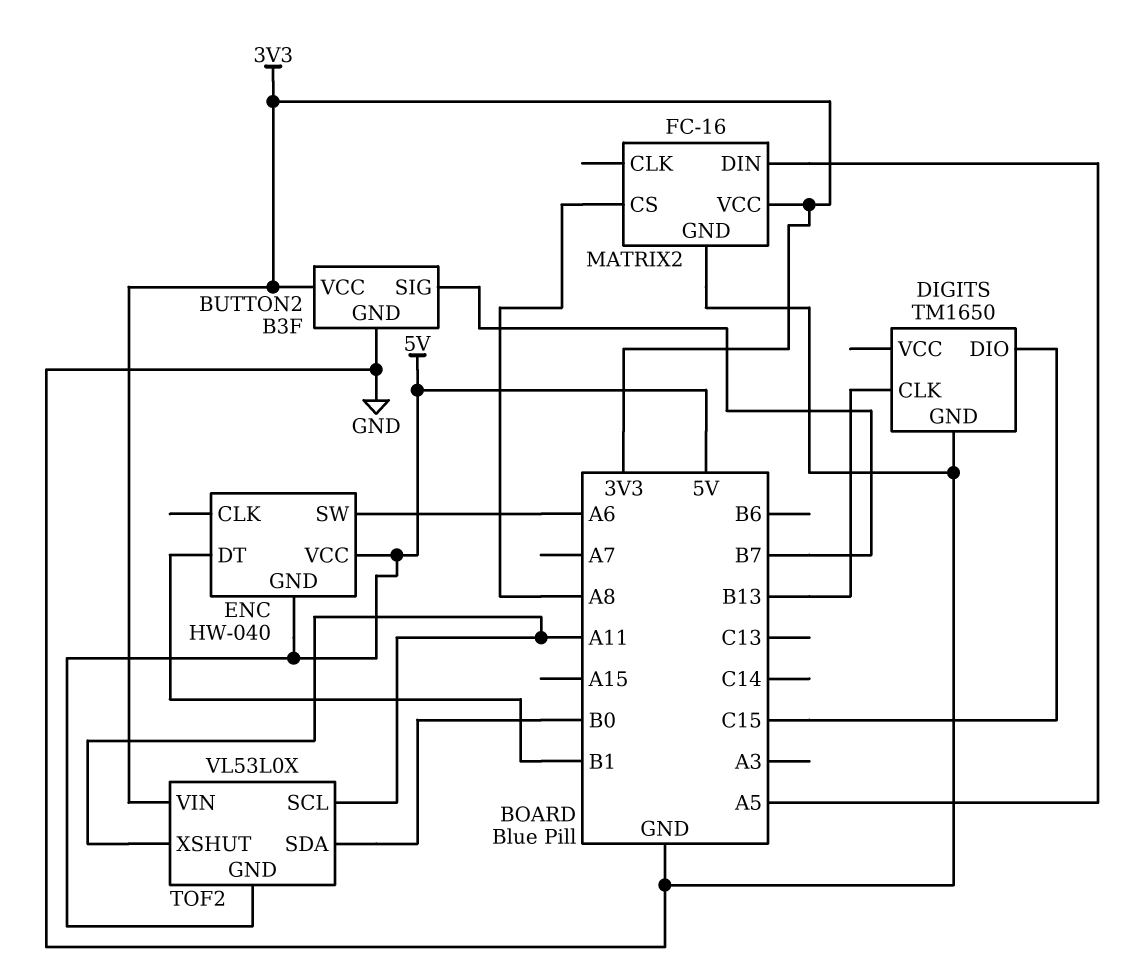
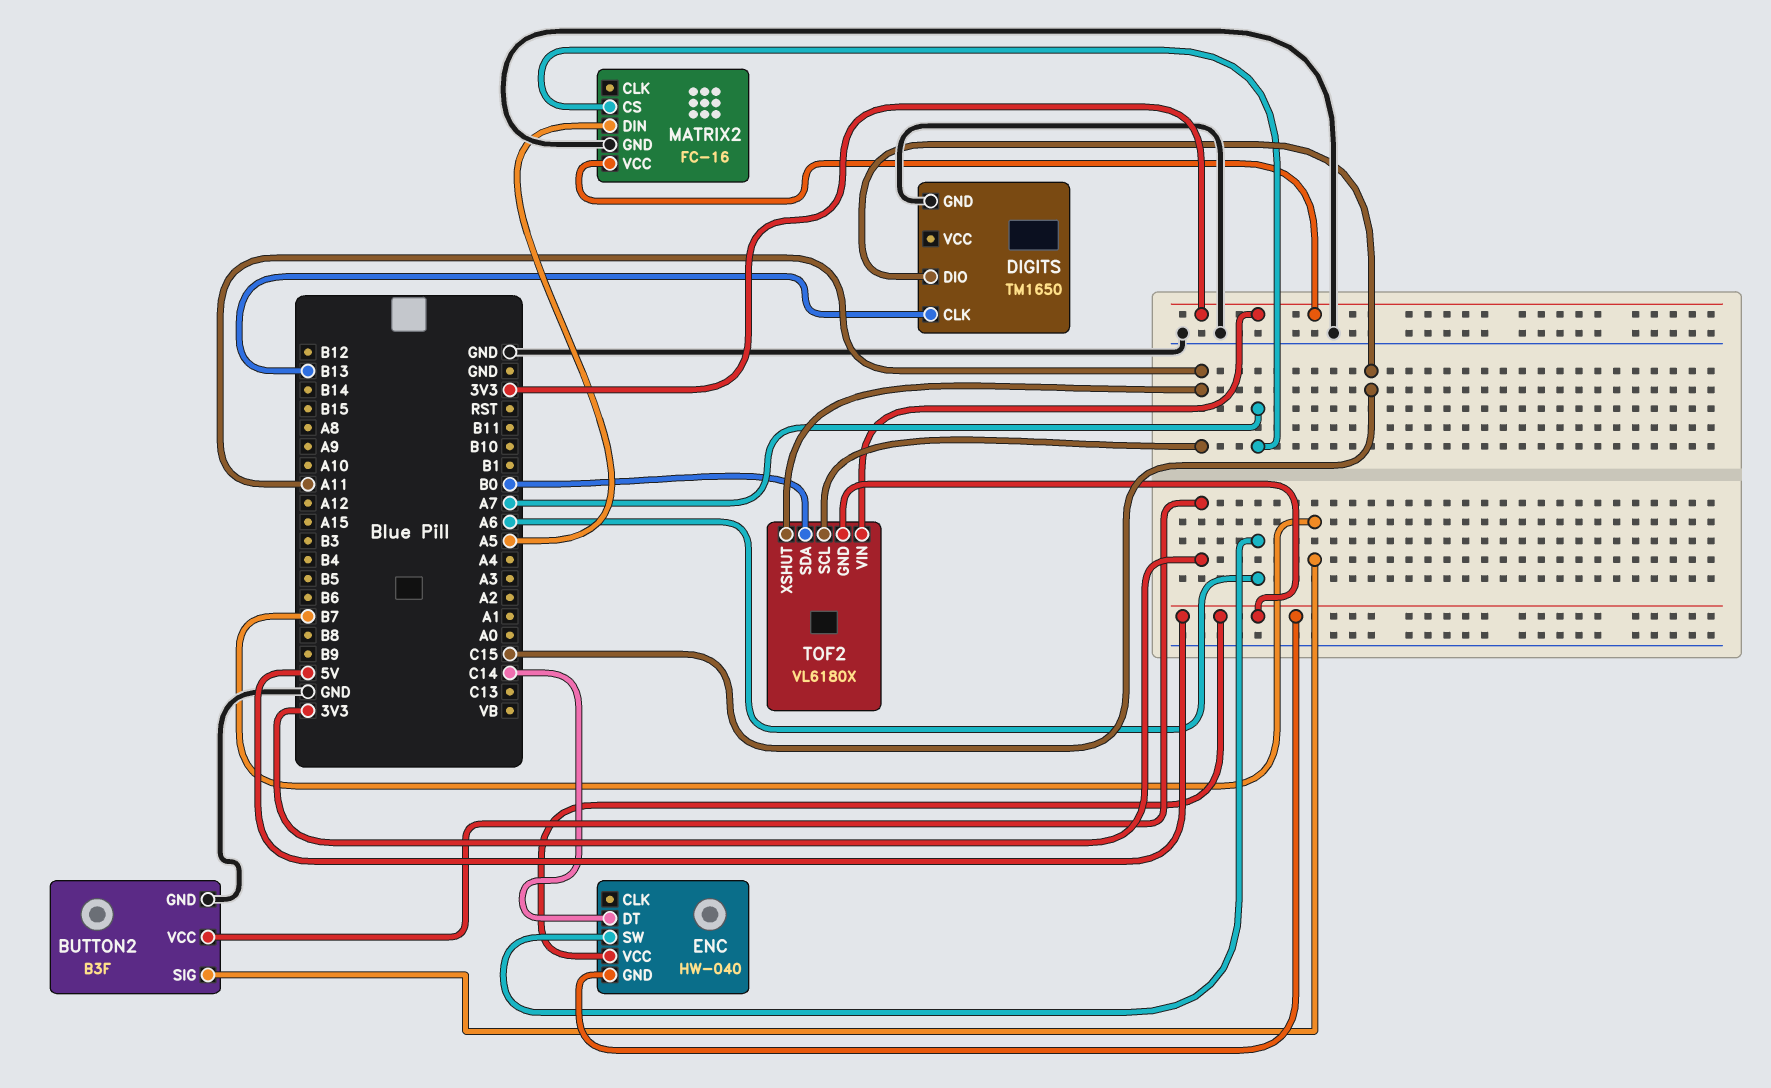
ENC pin DT: B1 -> C14
MATRIX2 pin CS: A8 -> A7
TOF2: VL53L0X -> VL6180X

